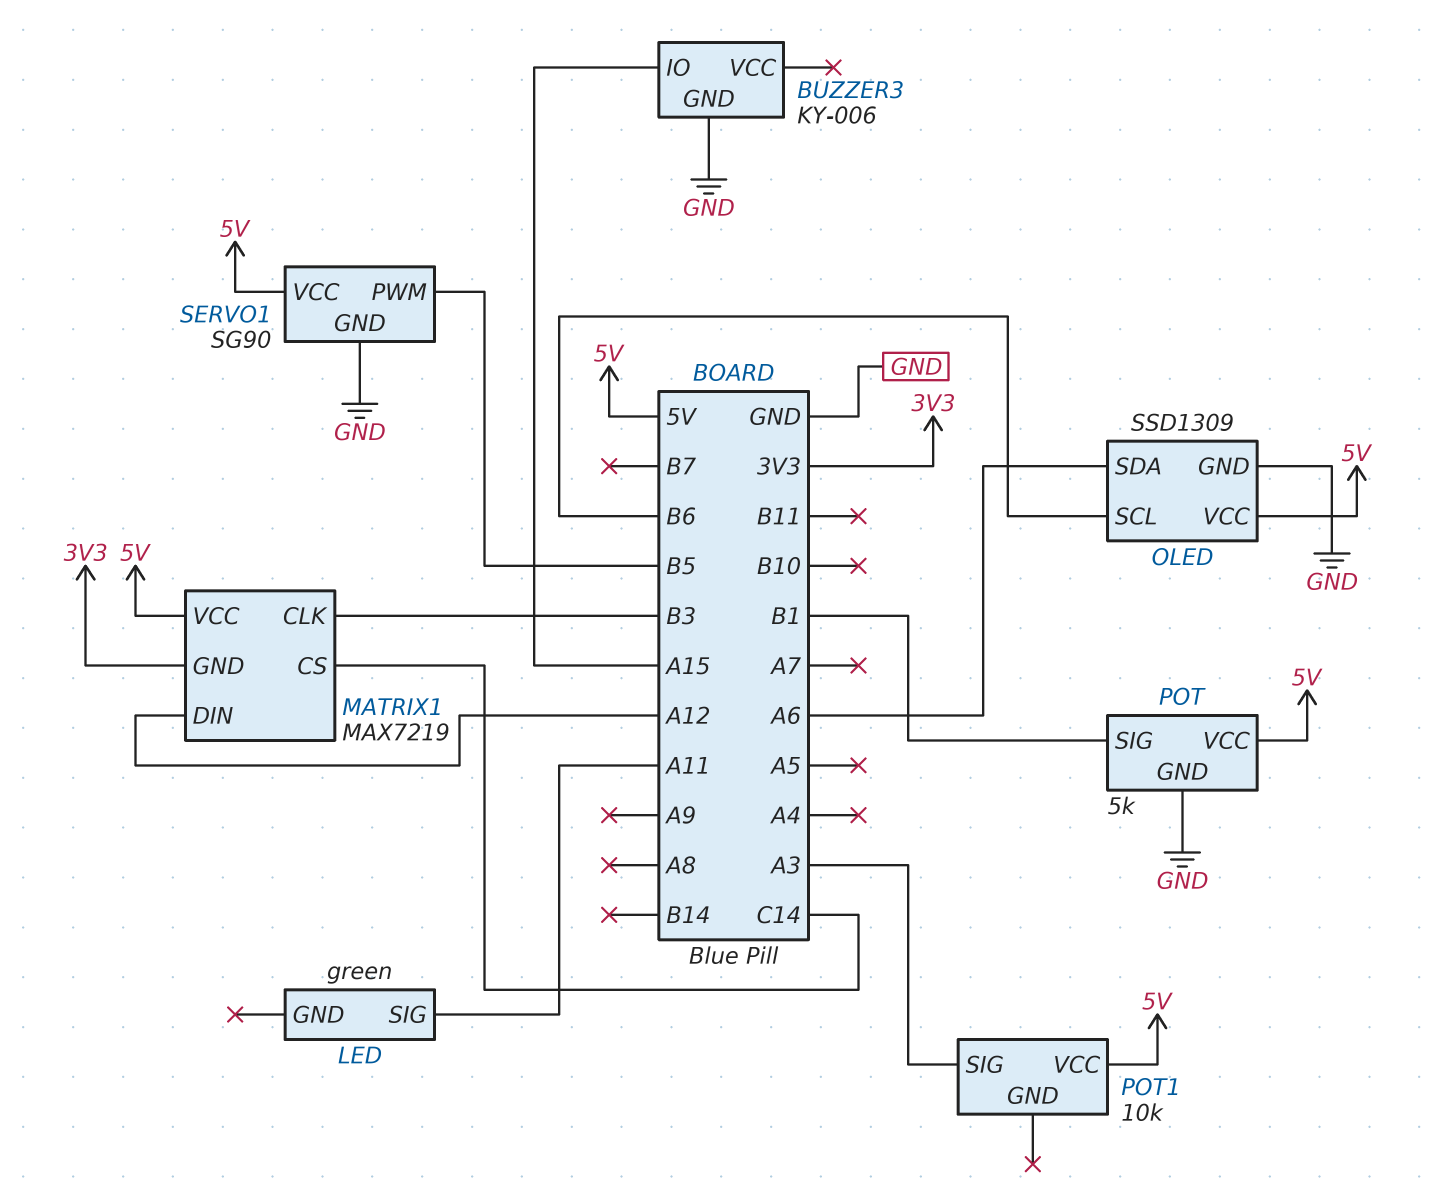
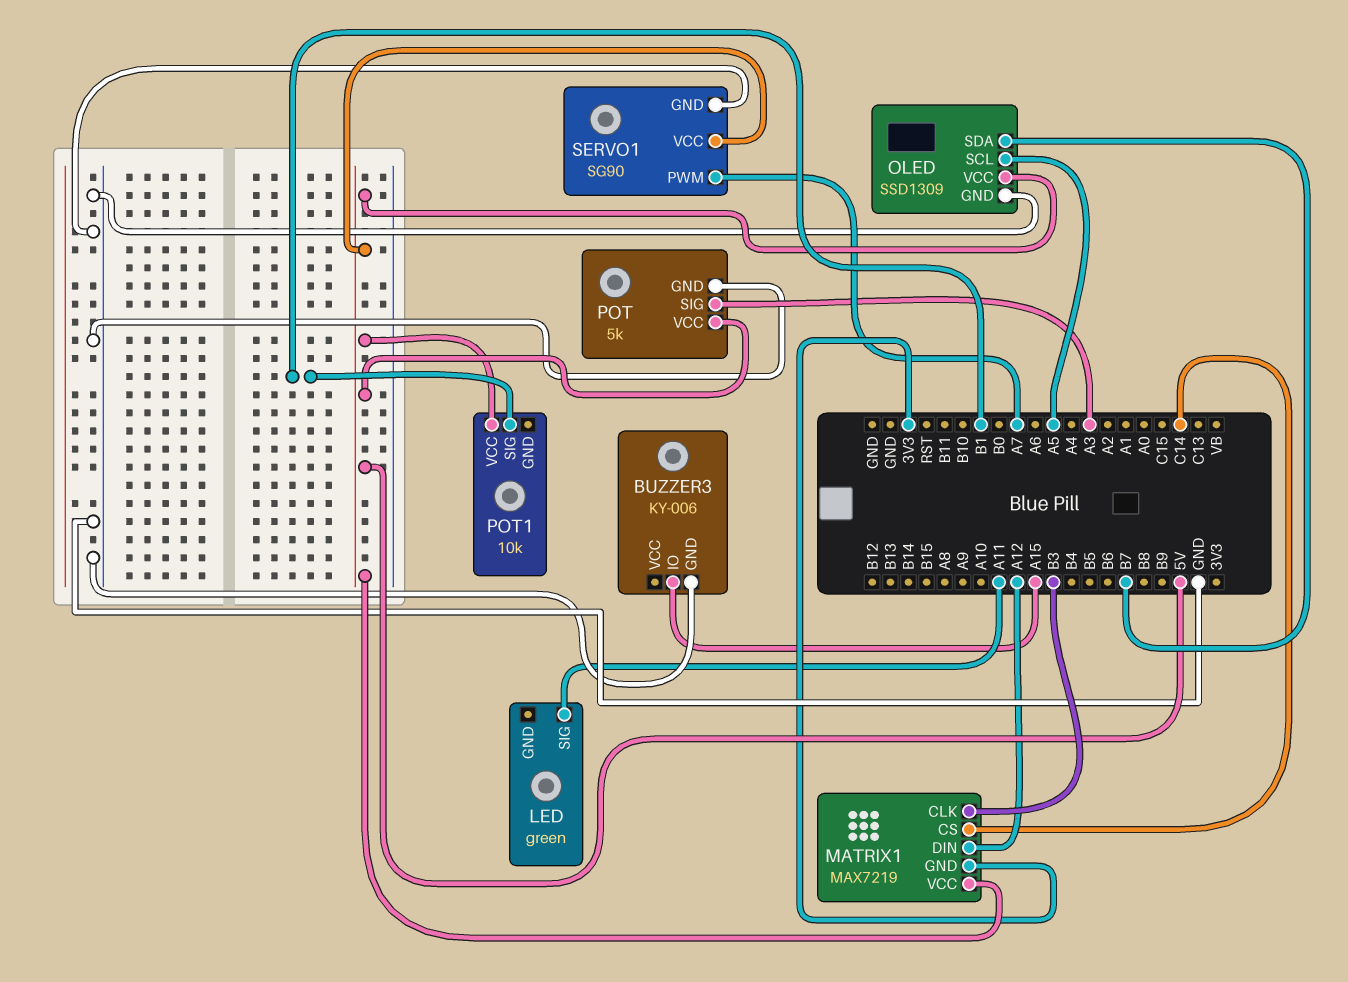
OLED pin SCL: B6 -> A5
OLED pin SDA: A6 -> B7
POT pin SIG: B1 -> A3
POT1 pin SIG: A3 -> B1
SERVO1 pin PWM: B5 -> A7

